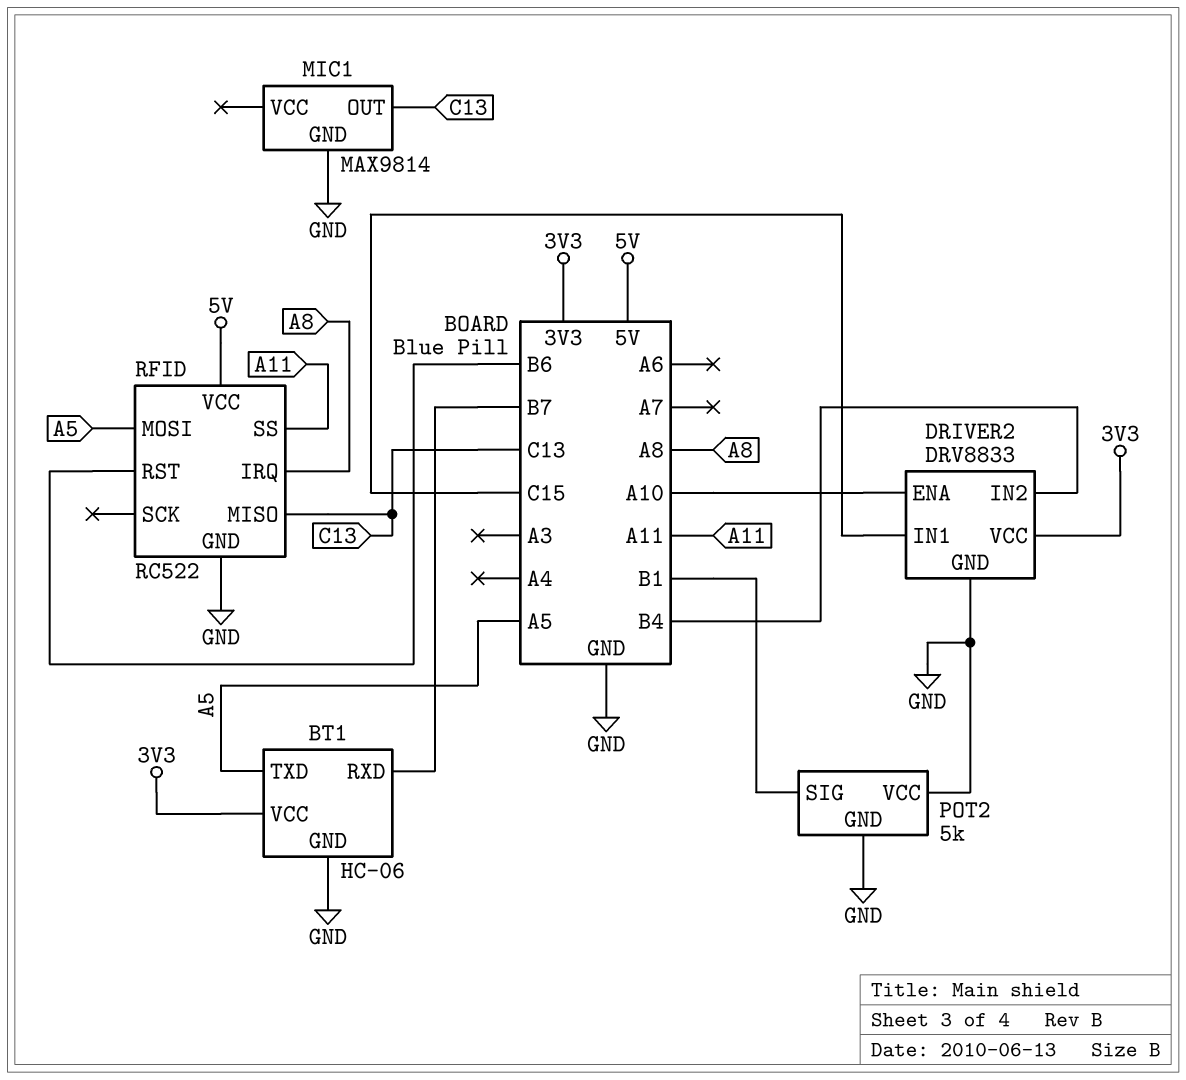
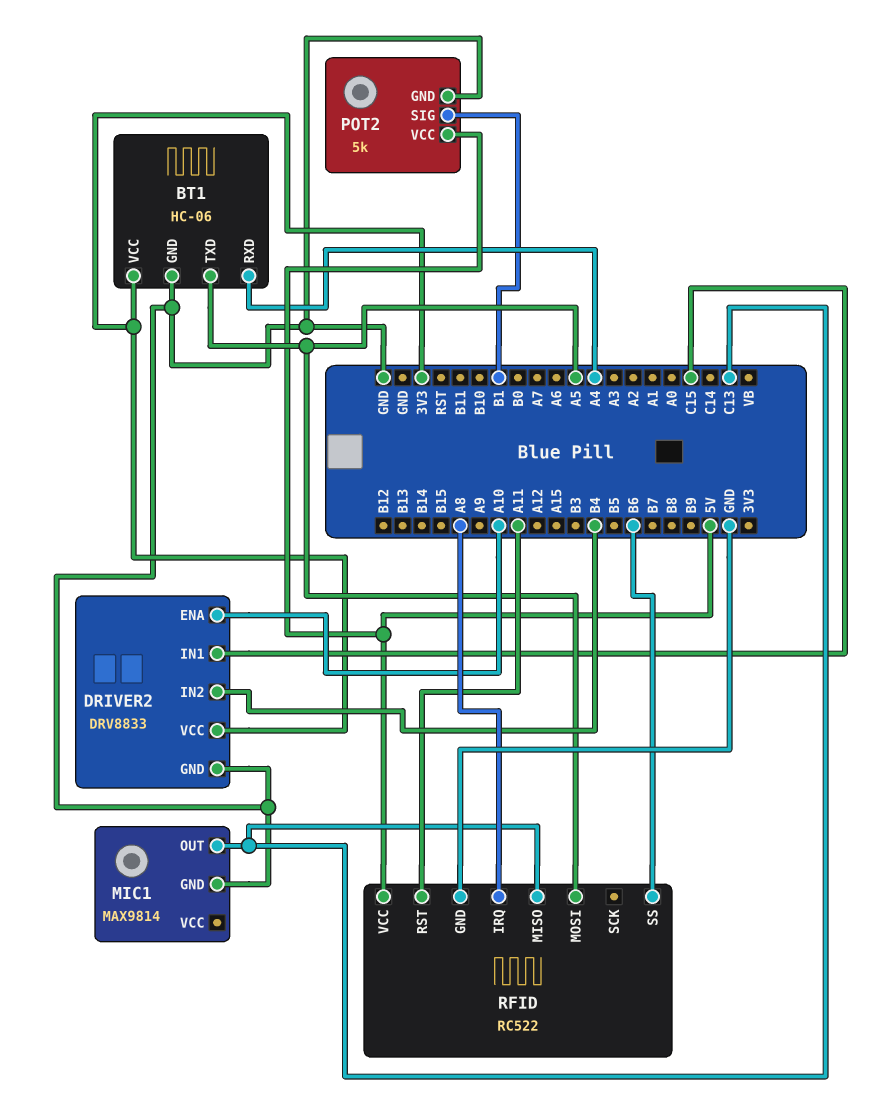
BT1 pin RXD: B7 -> A4
POT2 pin VCC: GND -> 5V
RFID pin RST: B6 -> A11
RFID pin SS: A11 -> B6

